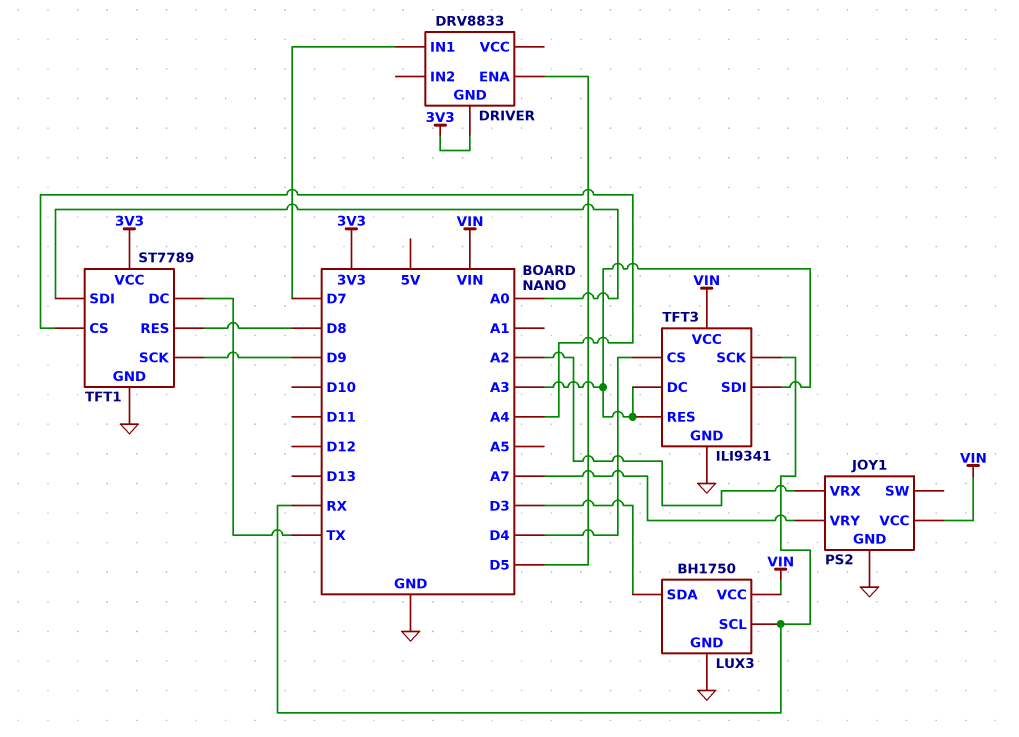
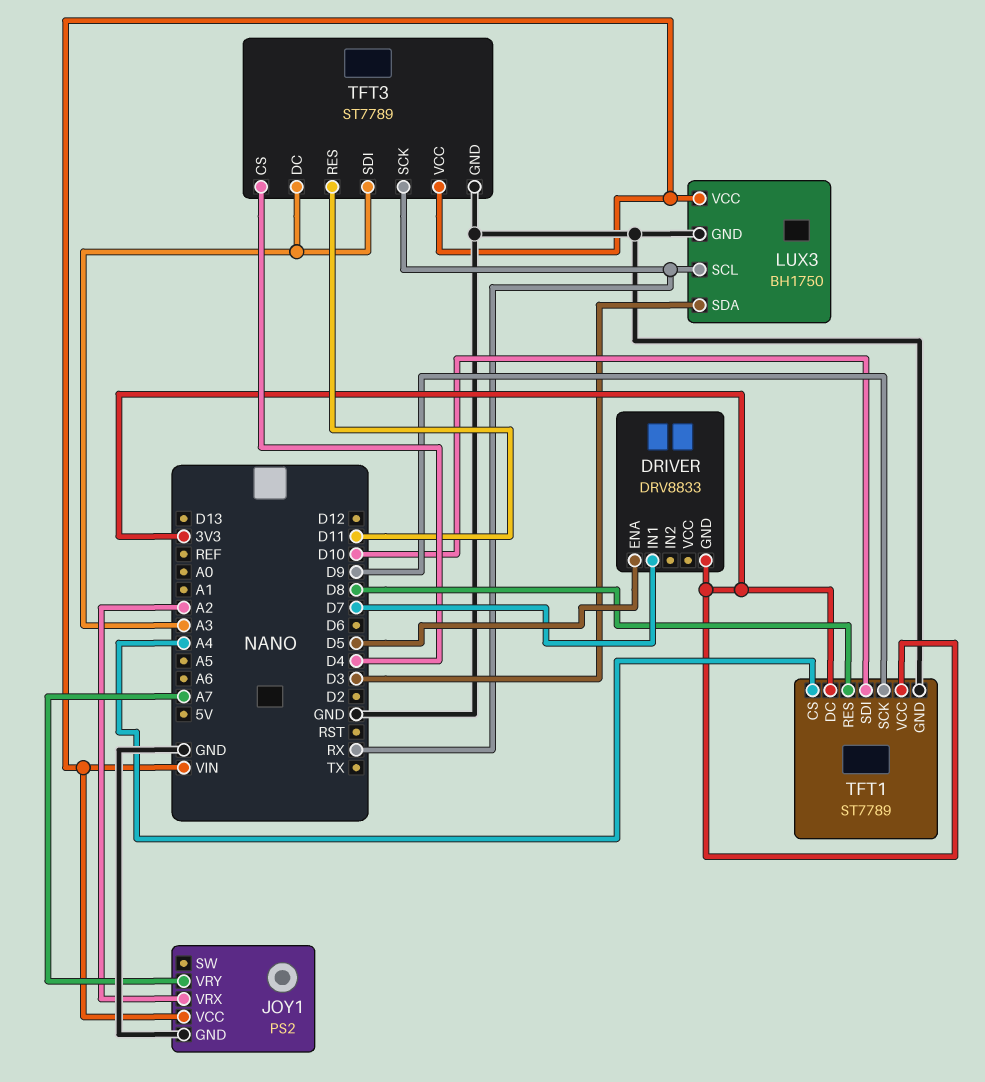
TFT1 pin DC: TX -> 3V3
TFT1 pin SDI: A0 -> D10
TFT3: ILI9341 -> ST7789
TFT3 pin RES: A3 -> D11

